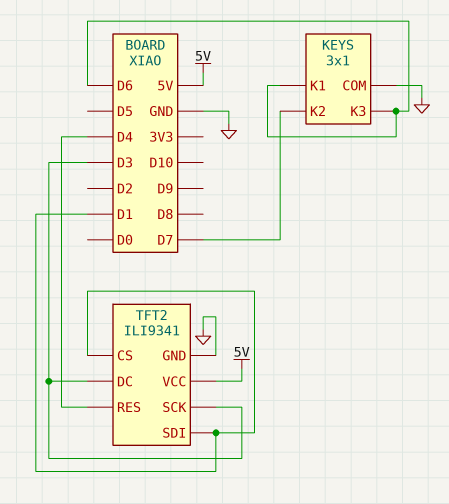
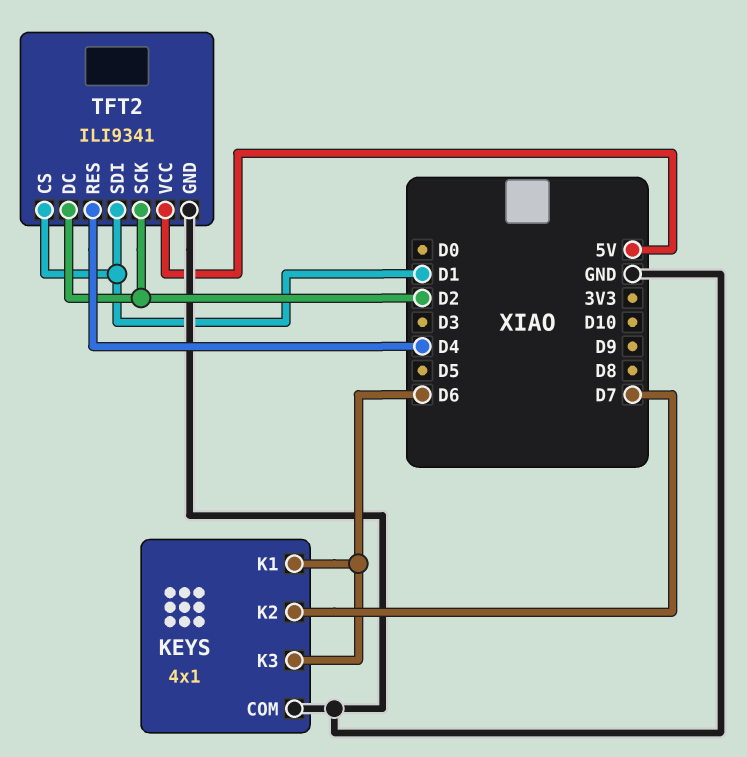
KEYS: 3x1 -> 4x1
TFT2 pin DC: D3 -> D2
TFT2 pin SCK: D3 -> D2

